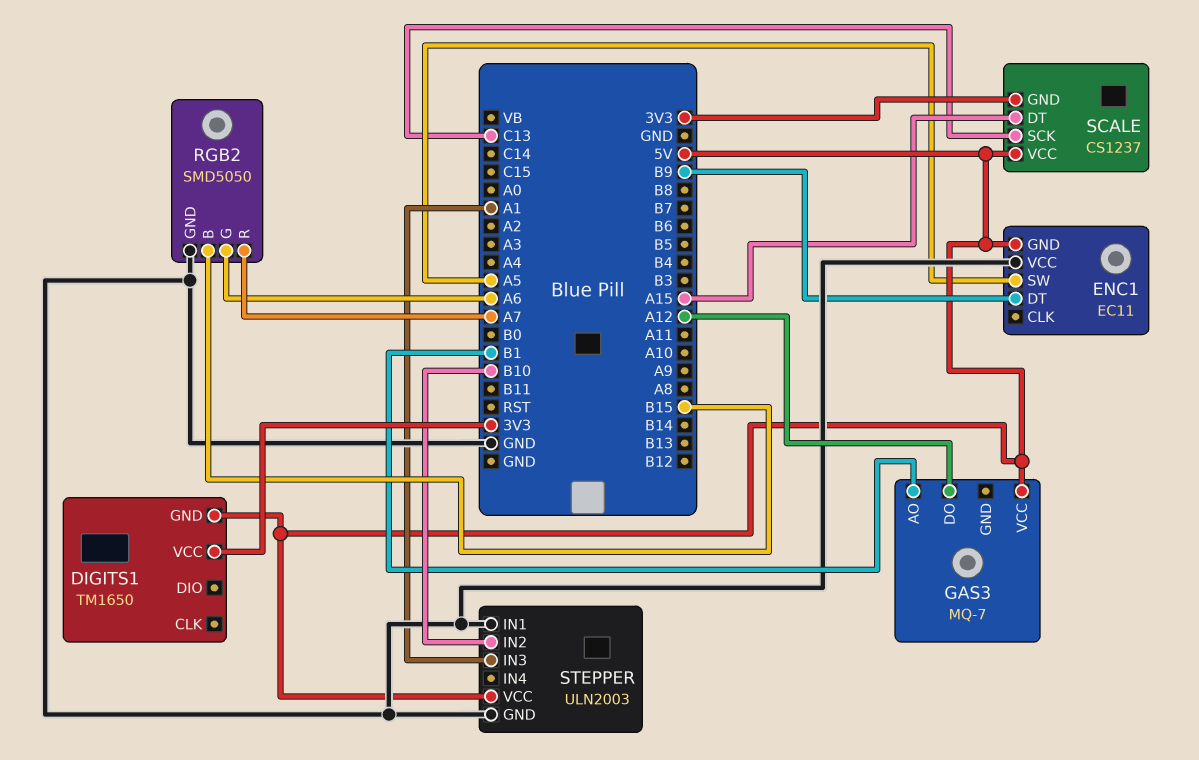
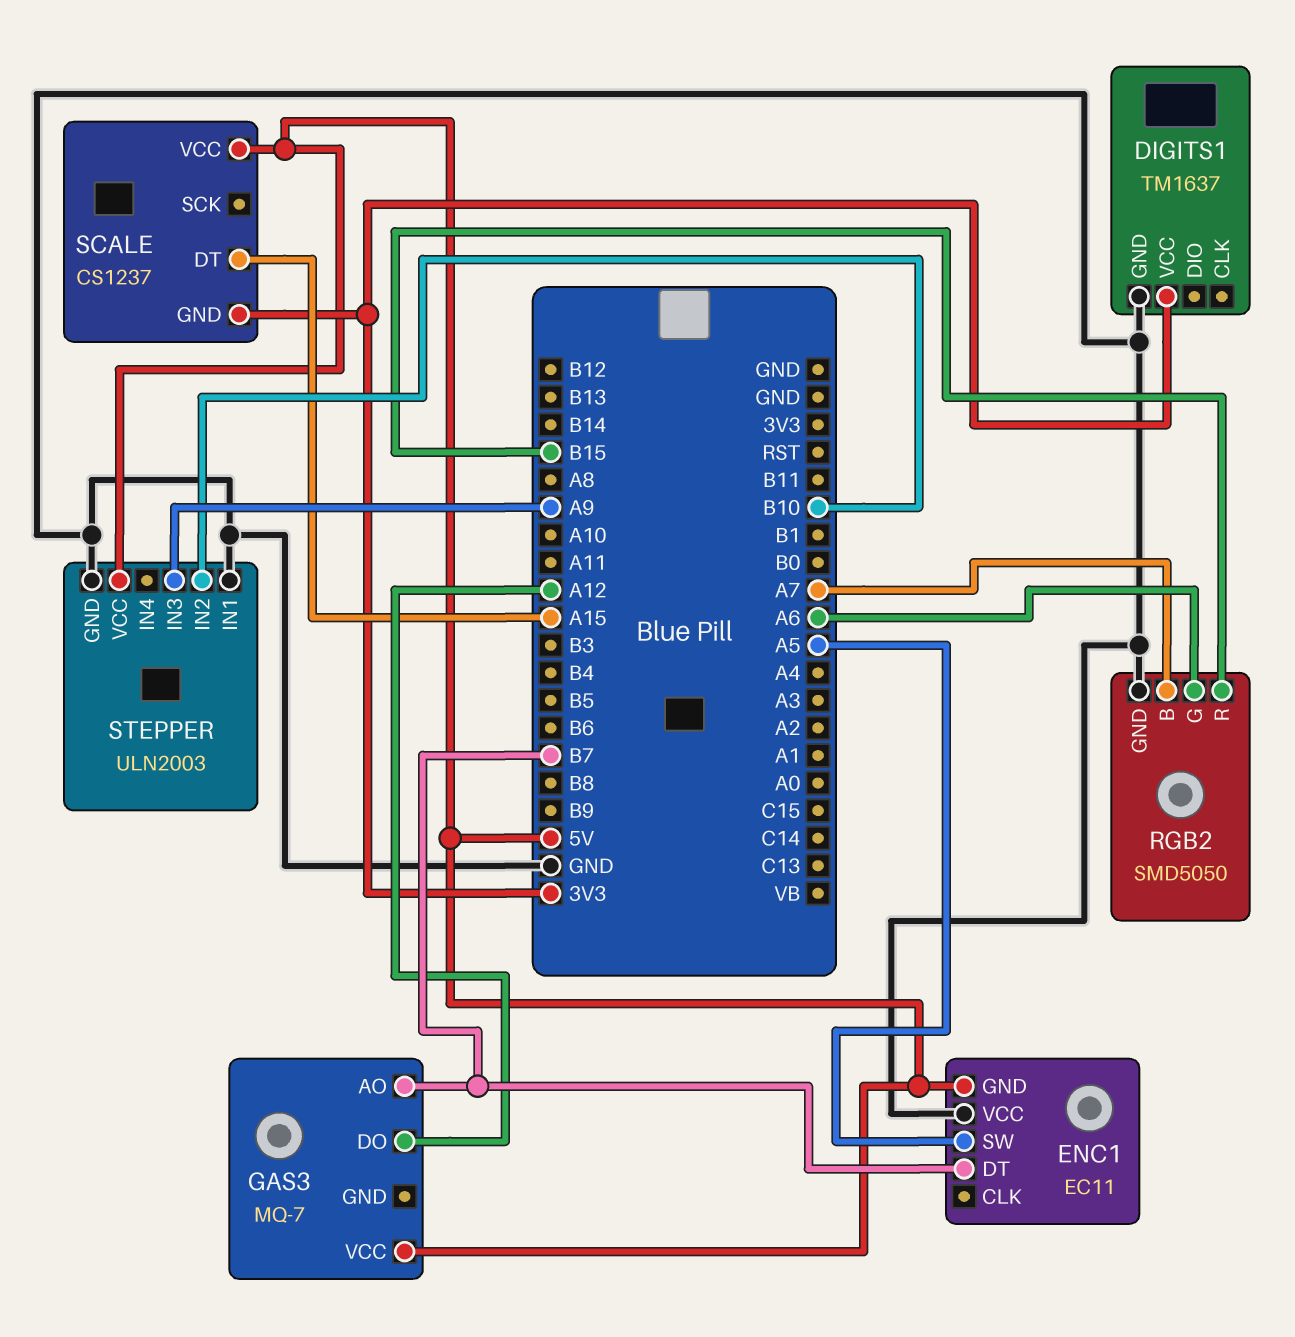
DIGITS1: TM1650 -> TM1637
DIGITS1 pin GND: 5V -> GND
ENC1 pin DT: B9 -> B7
GAS3 pin AO: B1 -> B7
RGB2 pin B: B15 -> A7
RGB2 pin R: A7 -> B15
SCALE pin SCK: C13 -> none
STEPPER pin IN3: A1 -> A9

